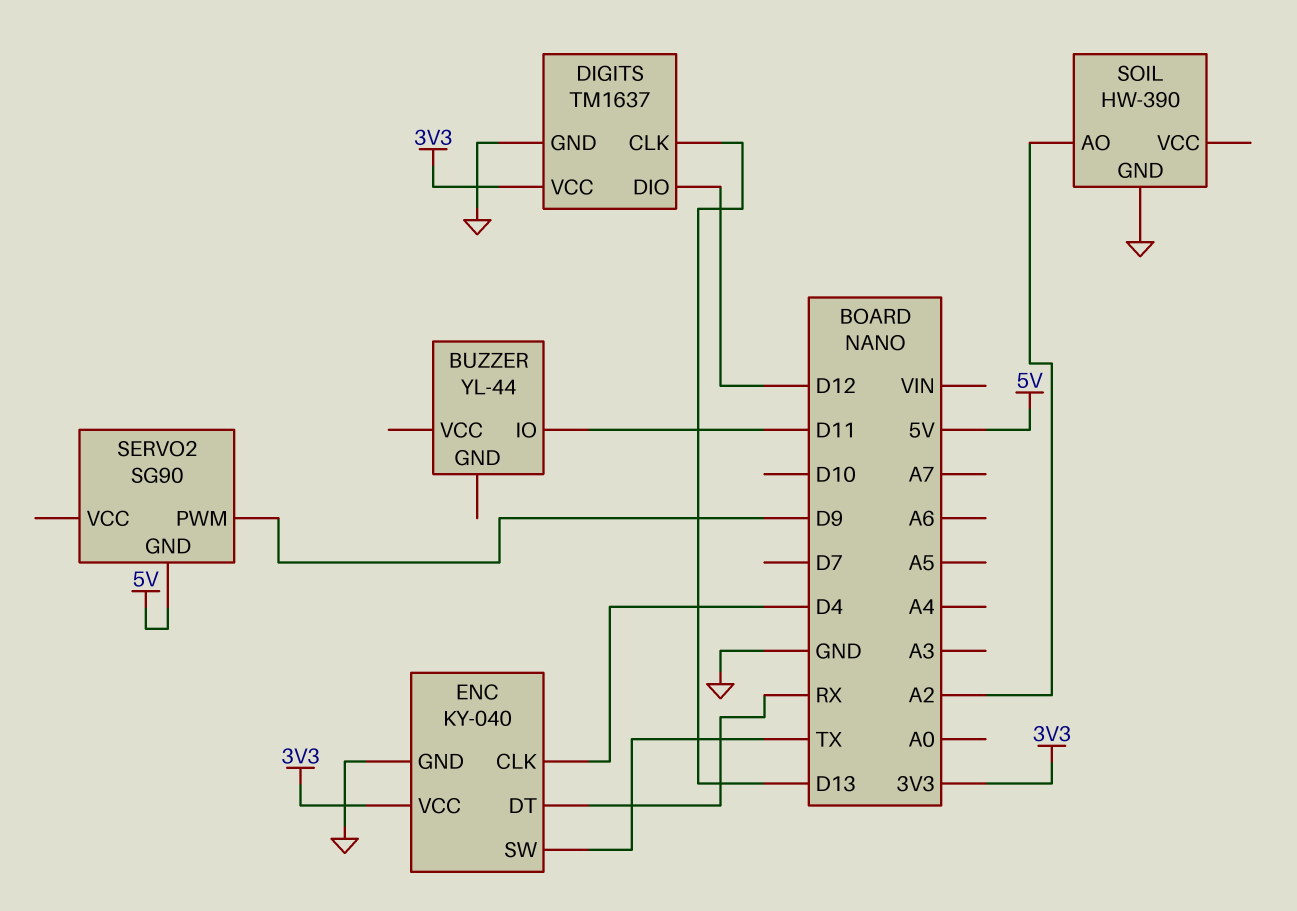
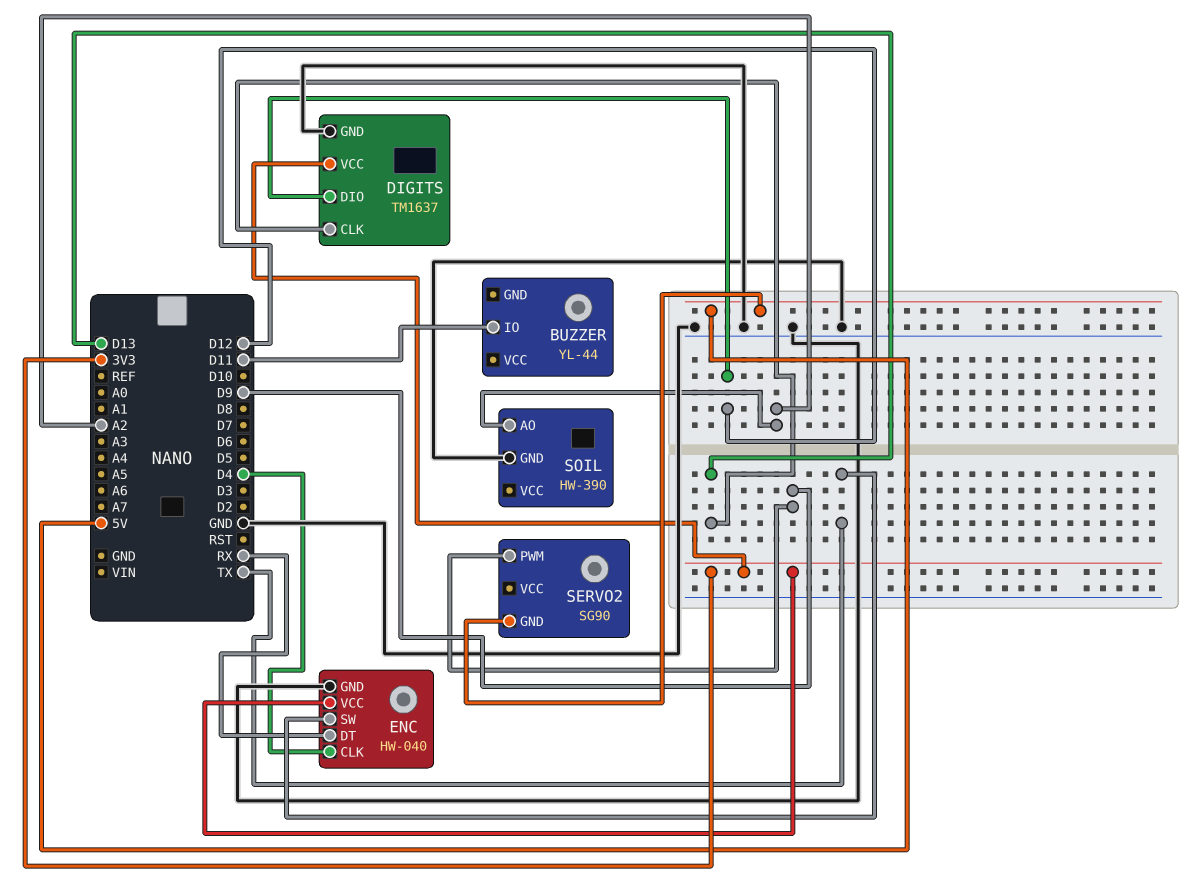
ENC: KY-040 -> HW-040

